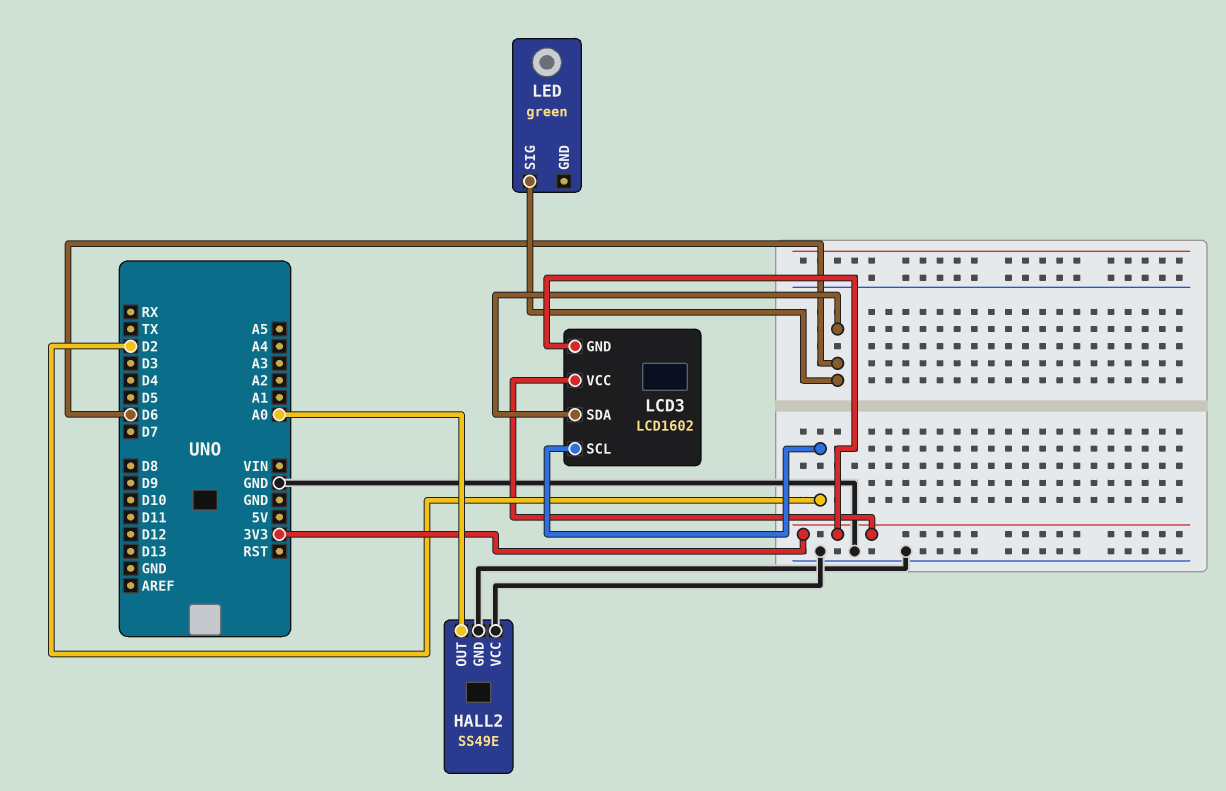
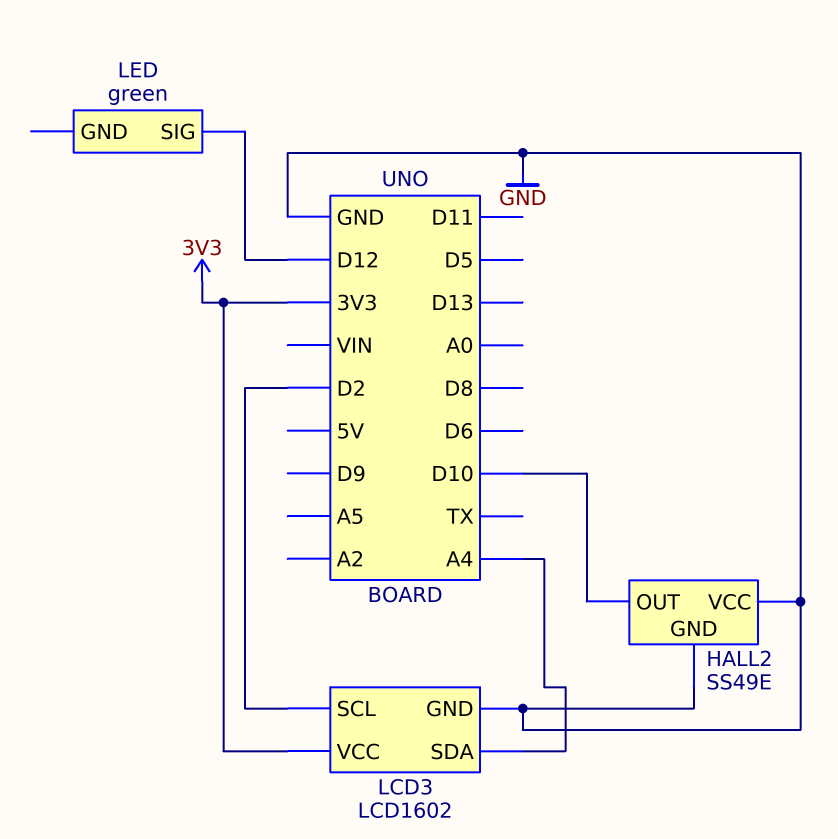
HALL2 pin OUT: A0 -> D10
LCD3 pin GND: 3V3 -> GND
LCD3 pin SDA: D6 -> A4
LED pin SIG: D6 -> D12

